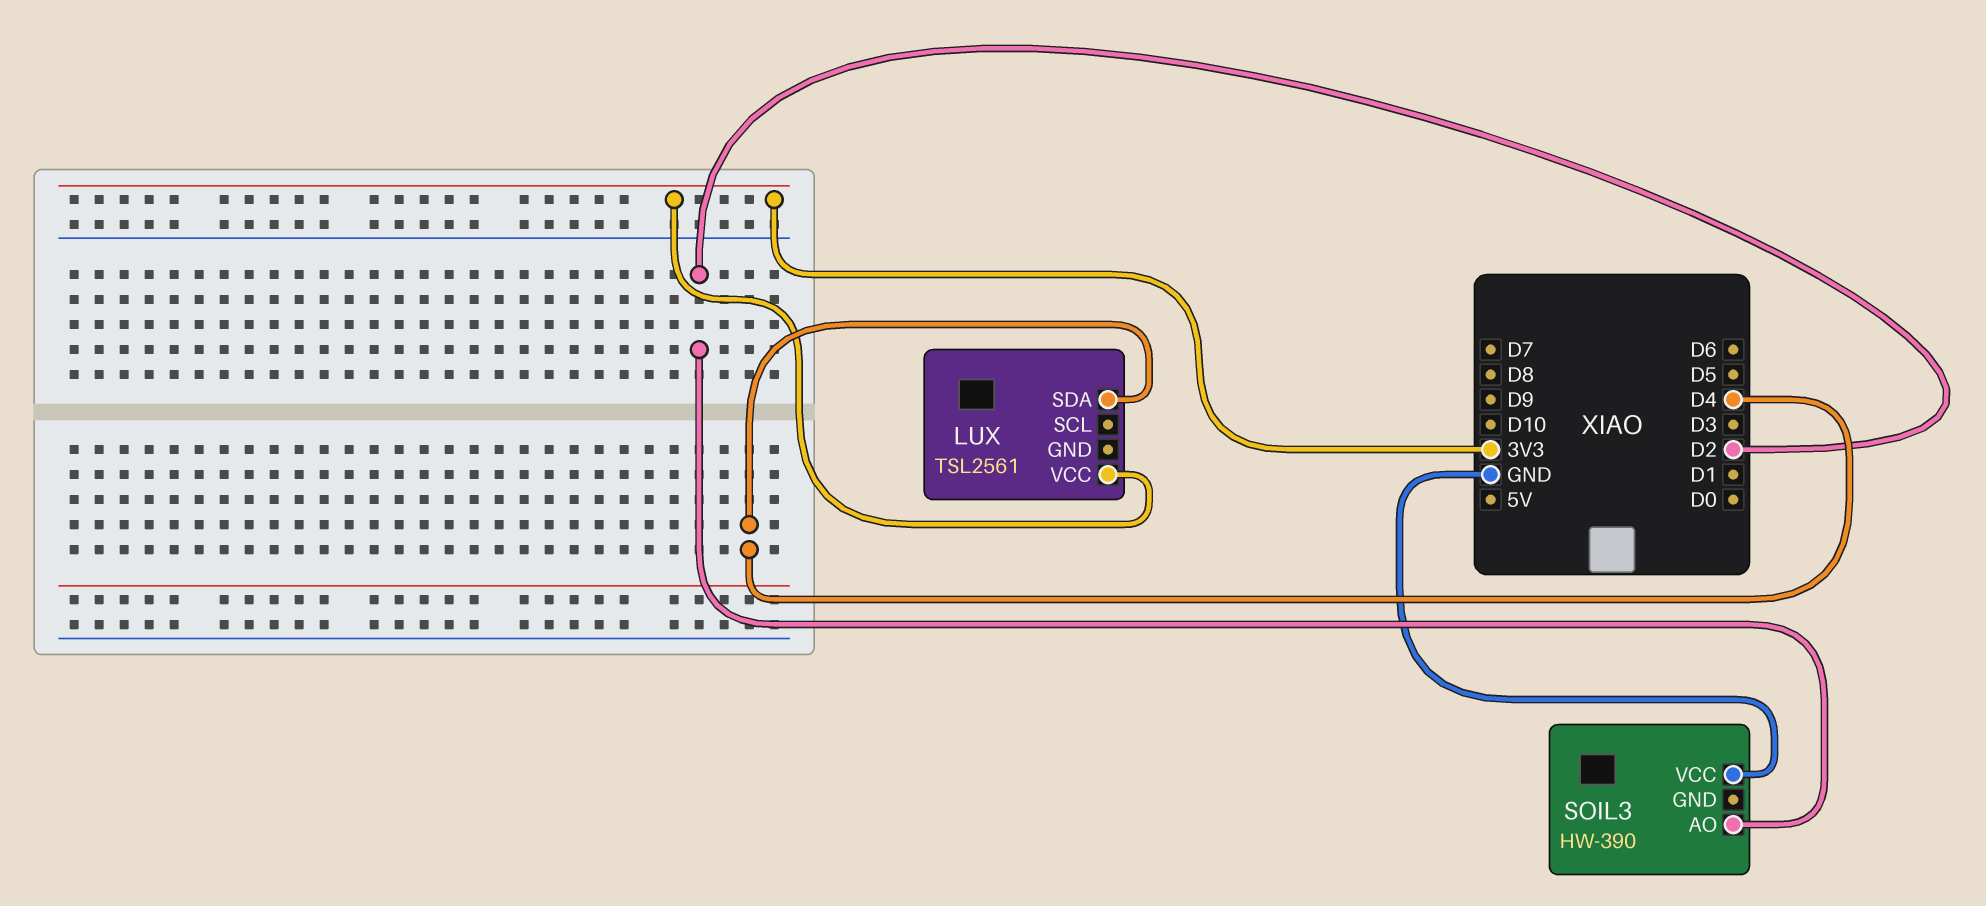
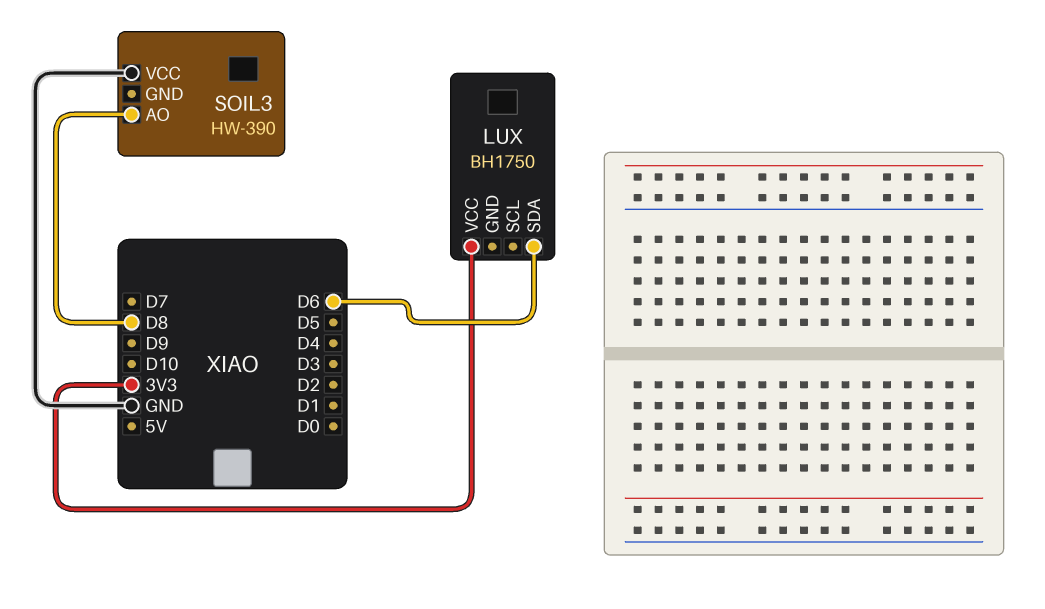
LUX: TSL2561 -> BH1750
LUX pin SDA: D4 -> D6
SOIL3 pin AO: D2 -> D8

